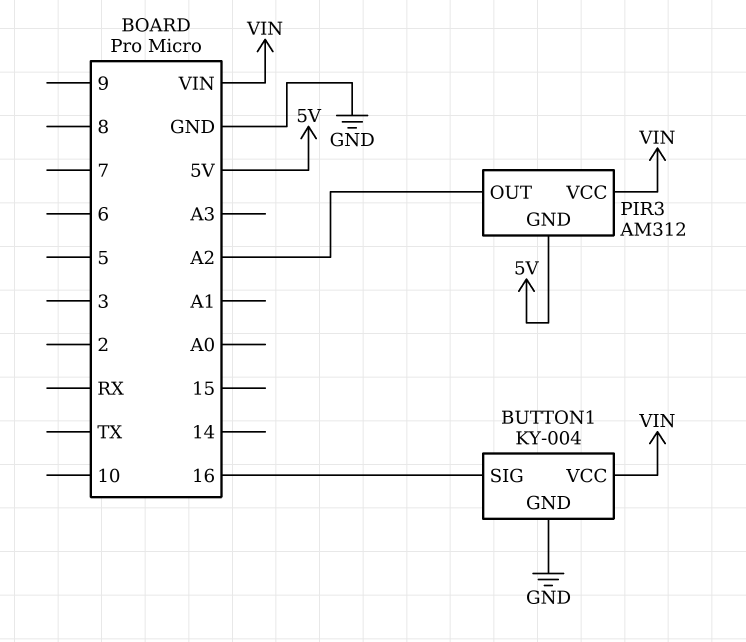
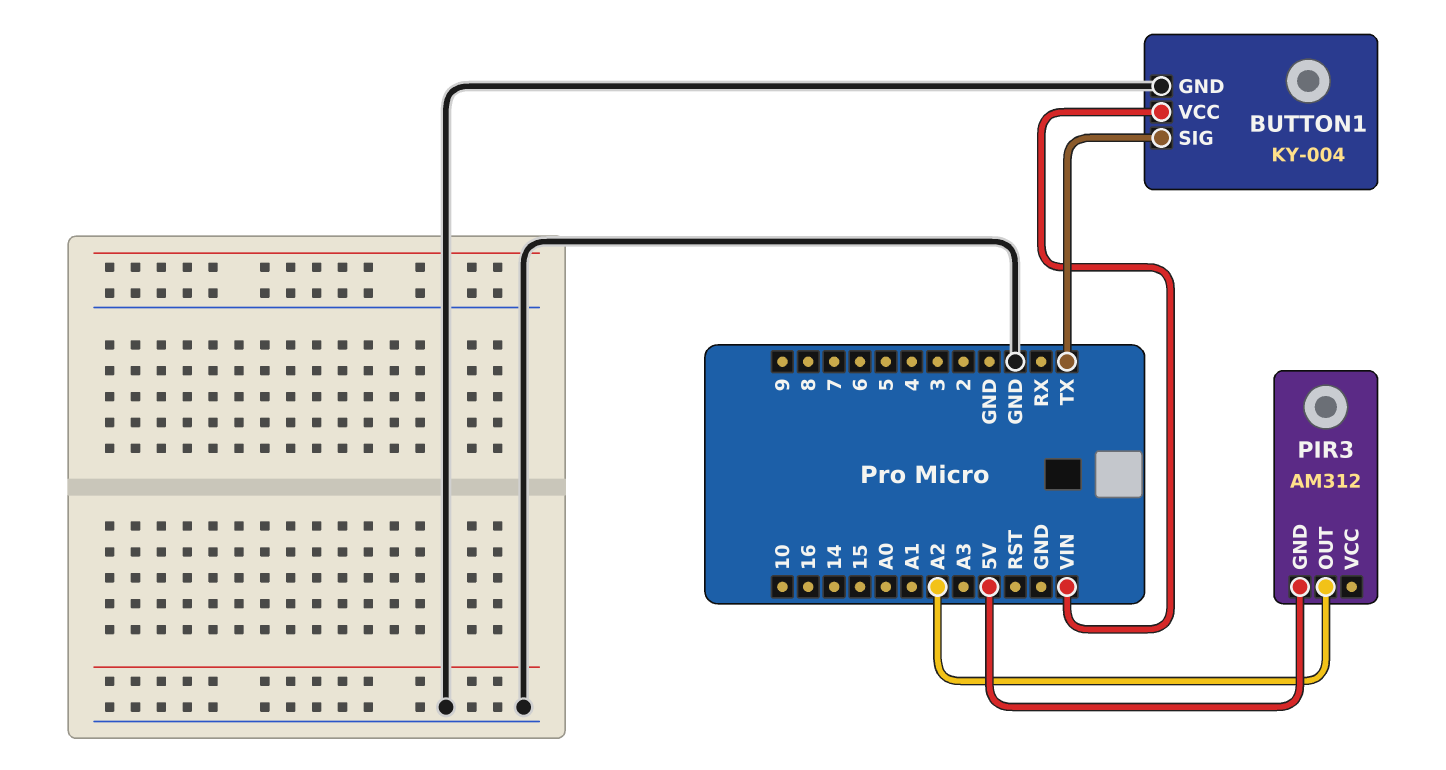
BUTTON1 pin SIG: 16 -> TX
PIR3 pin VCC: VIN -> none

